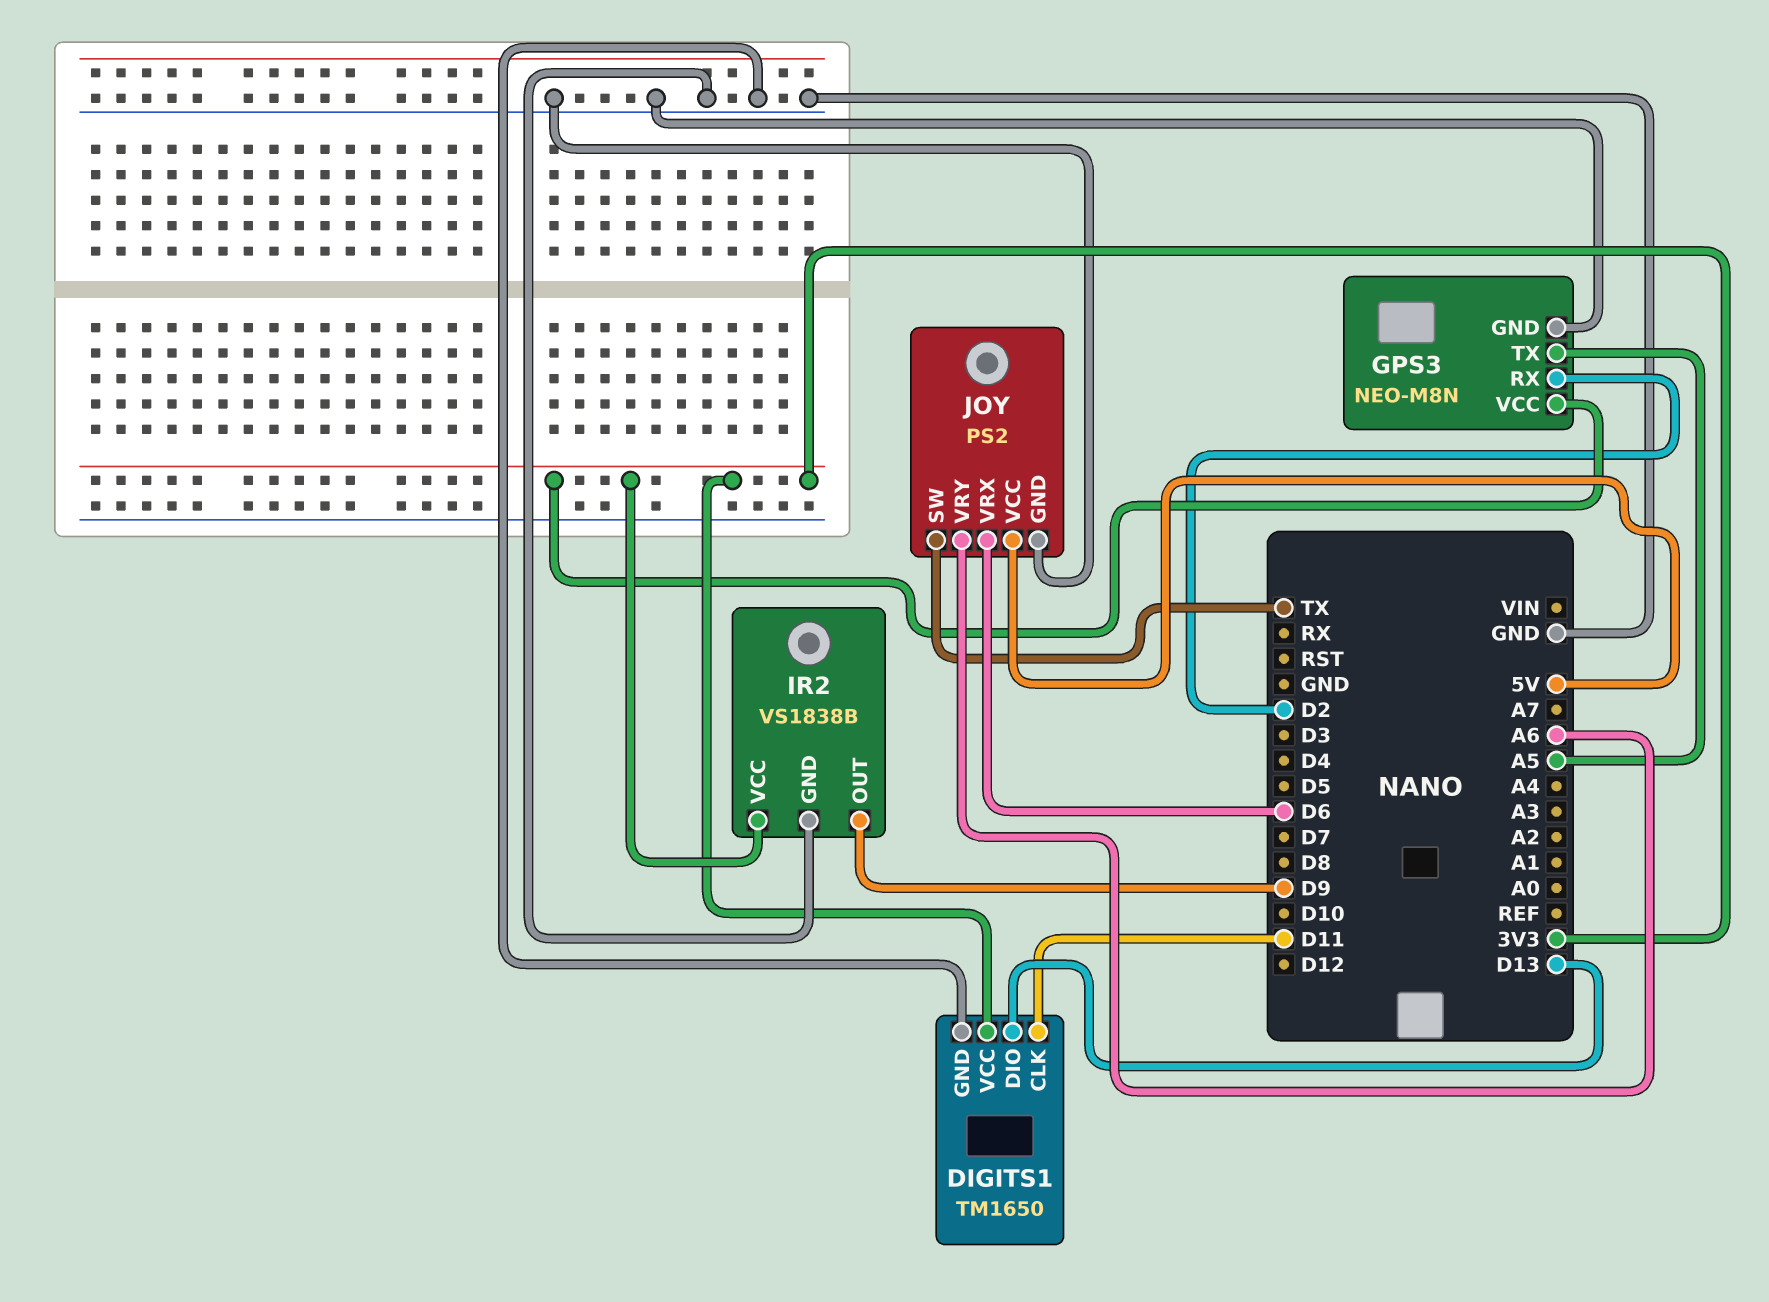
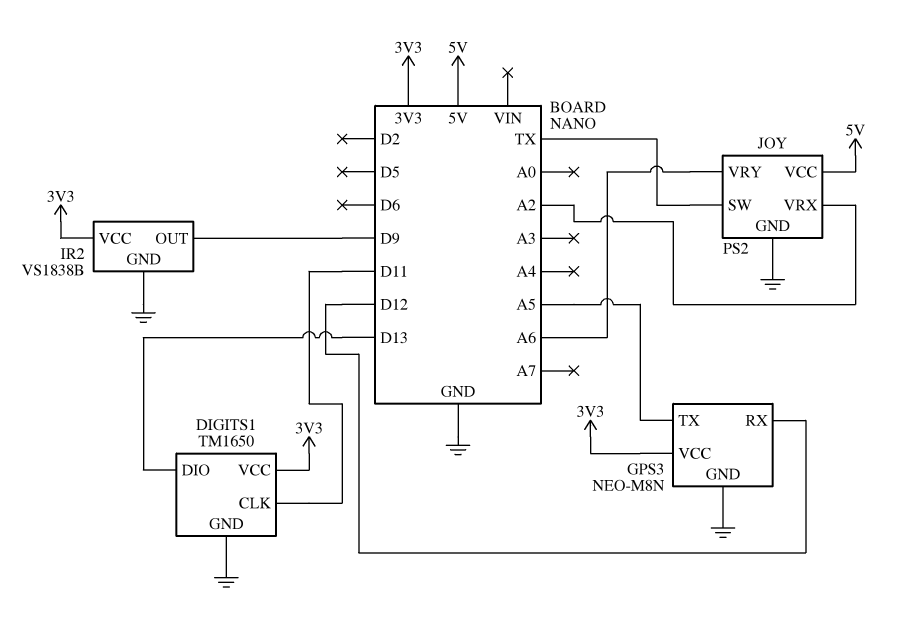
GPS3 pin RX: D2 -> D12
JOY pin VRX: D6 -> A2

